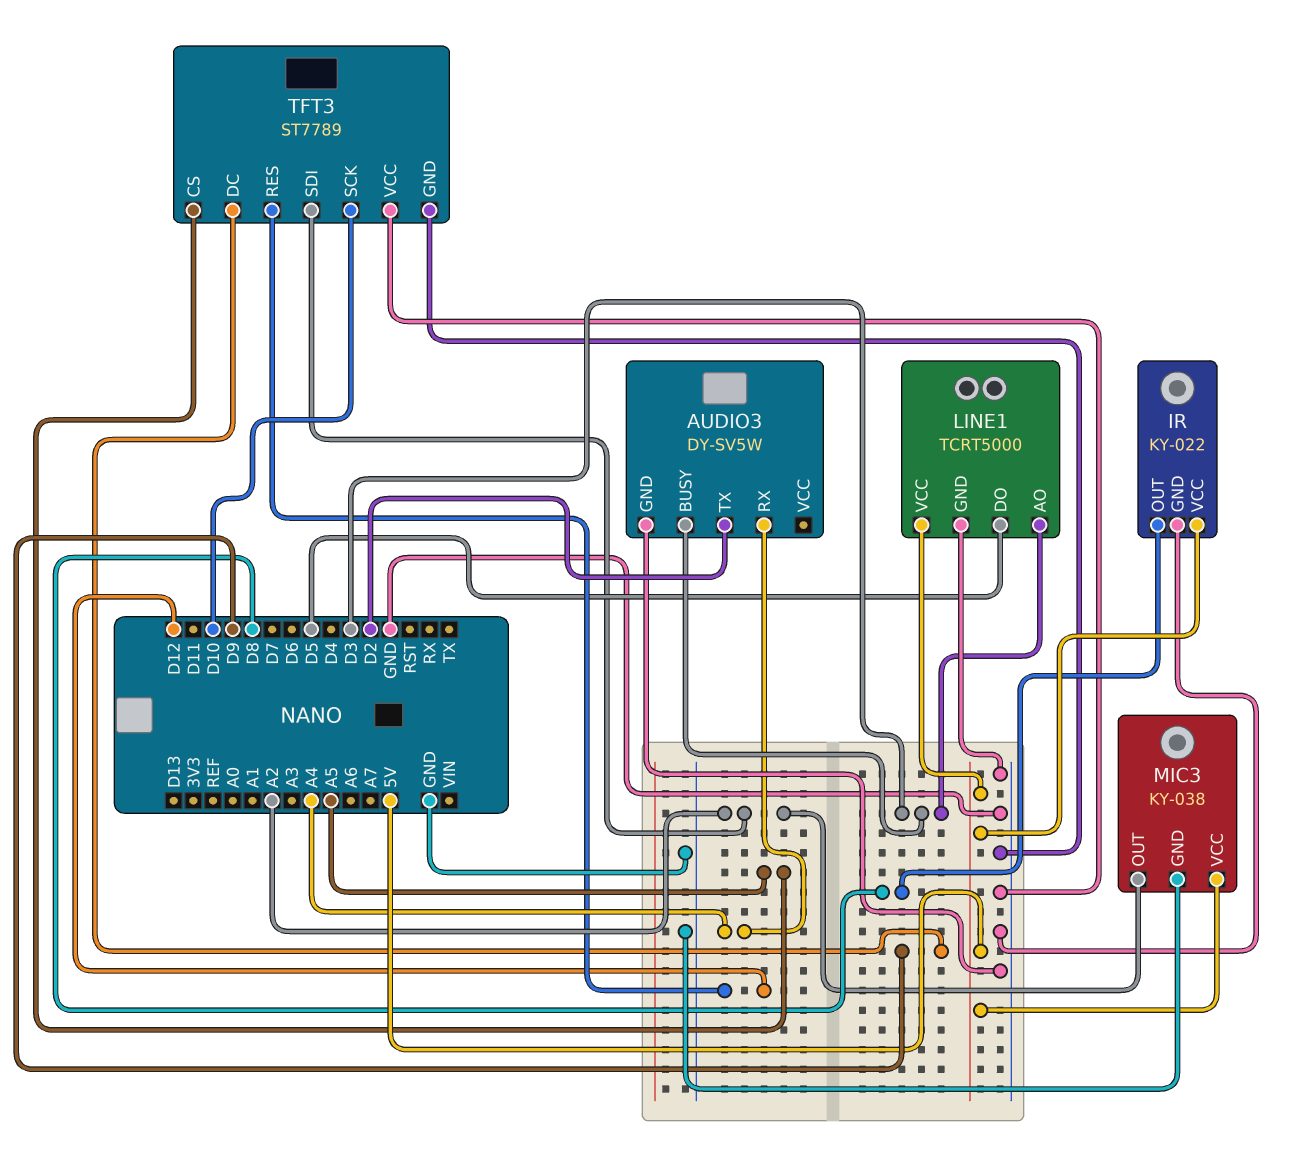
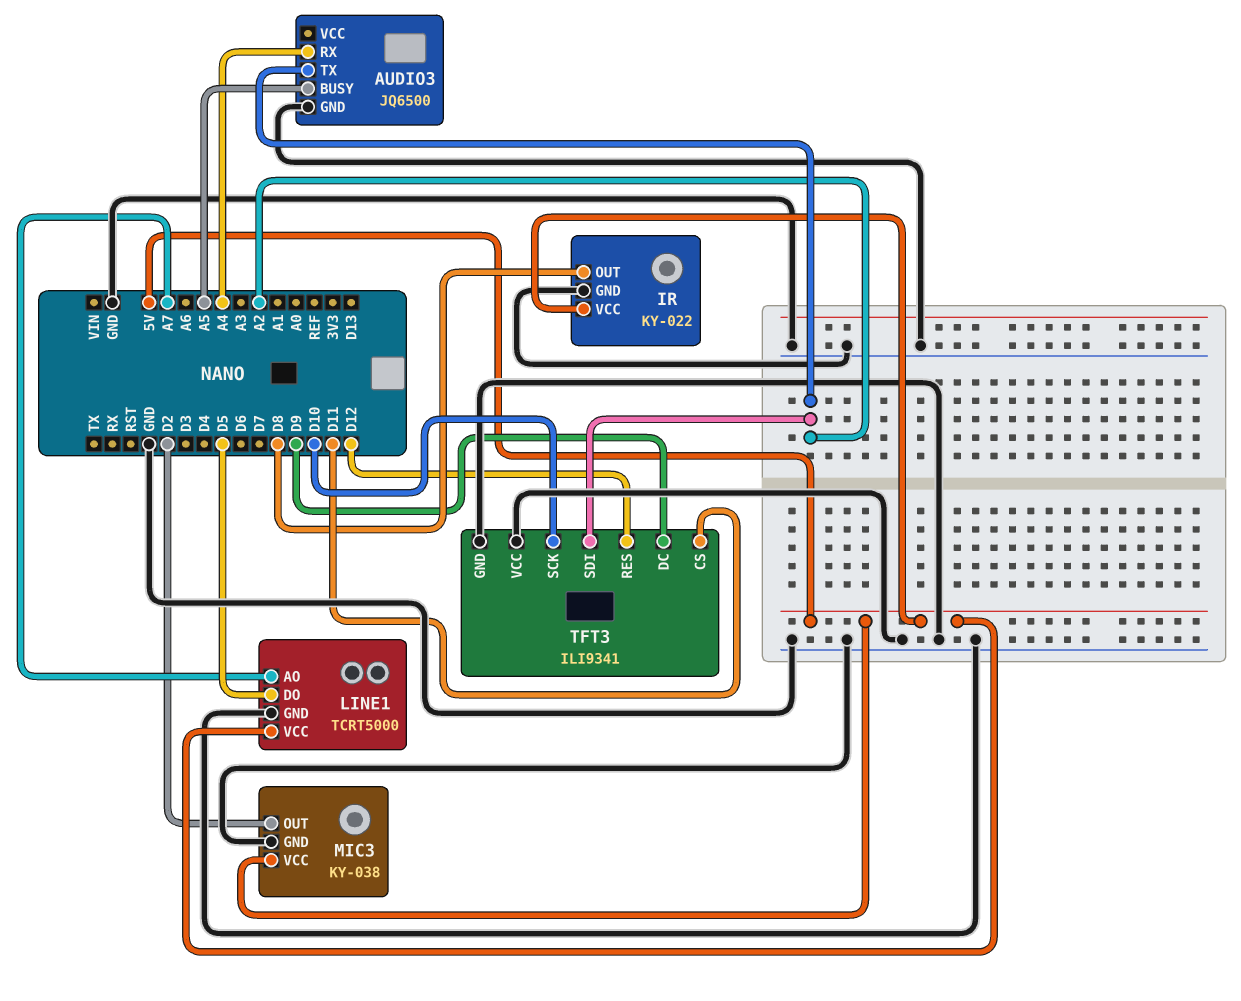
AUDIO3: DY-SV5W -> JQ6500
AUDIO3 pin BUSY: D3 -> A5
AUDIO3 pin TX: D2 -> A2
LINE1 pin AO: D3 -> A7
MIC3 pin OUT: A2 -> D2
TFT3: ST7789 -> ILI9341
TFT3 pin CS: A5 -> D11

